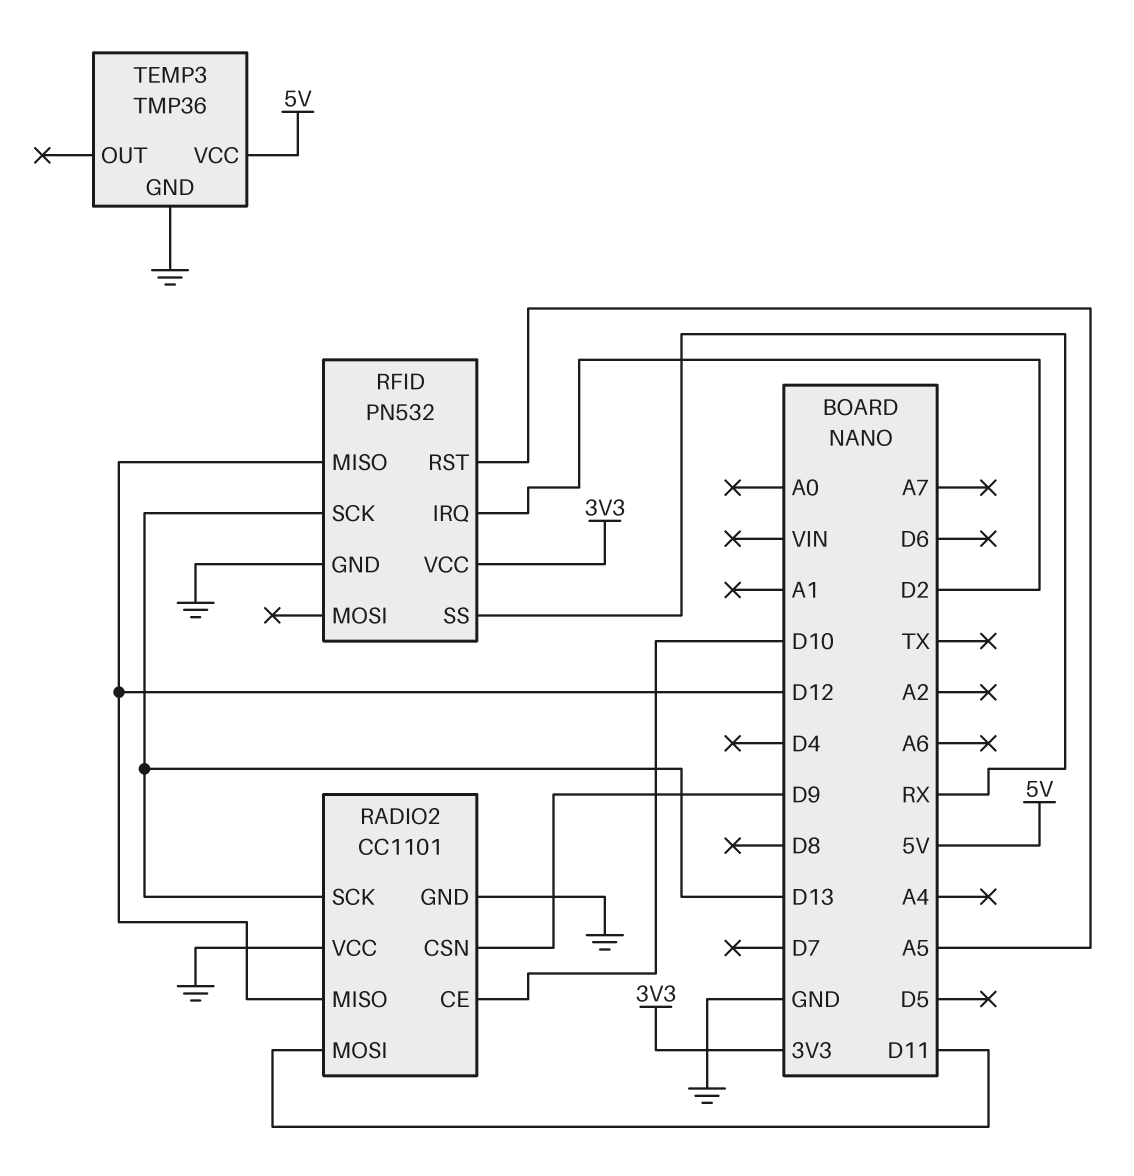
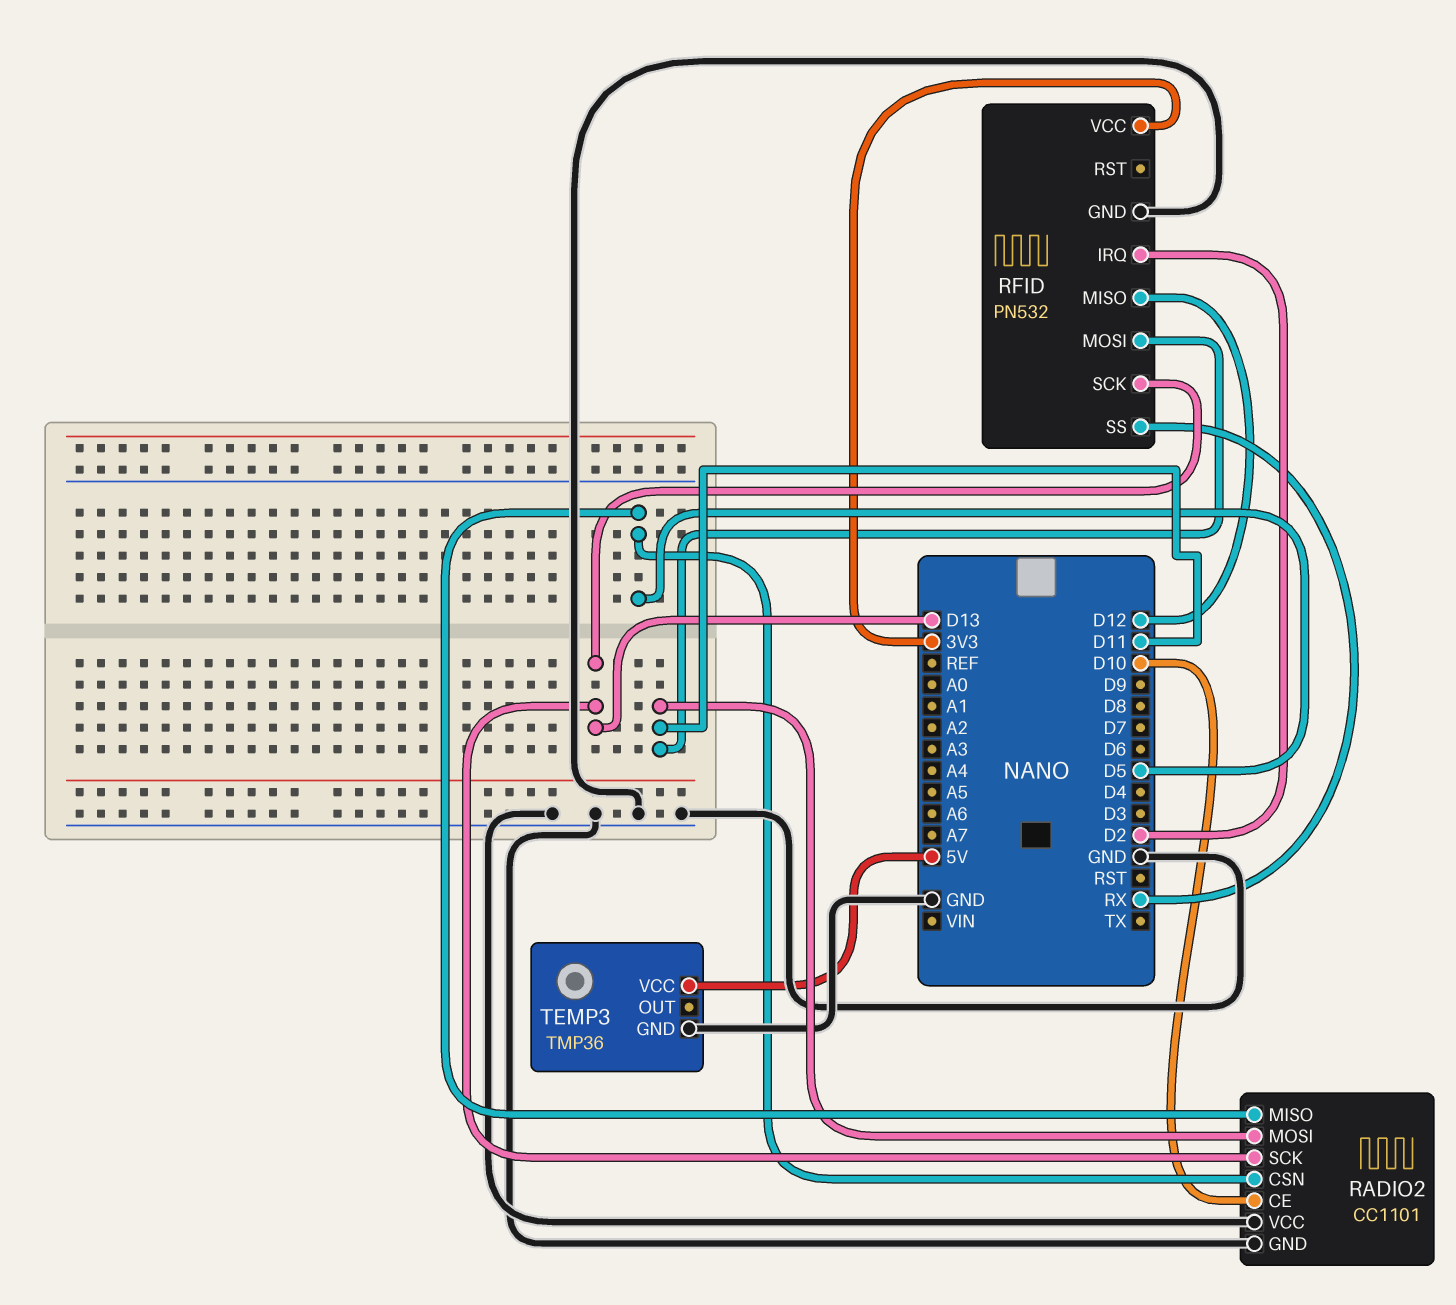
RADIO2 pin CSN: D9 -> D5
RADIO2 pin MISO: D12 -> D5
RFID pin MOSI: none -> D11
RFID pin RST: A5 -> none

